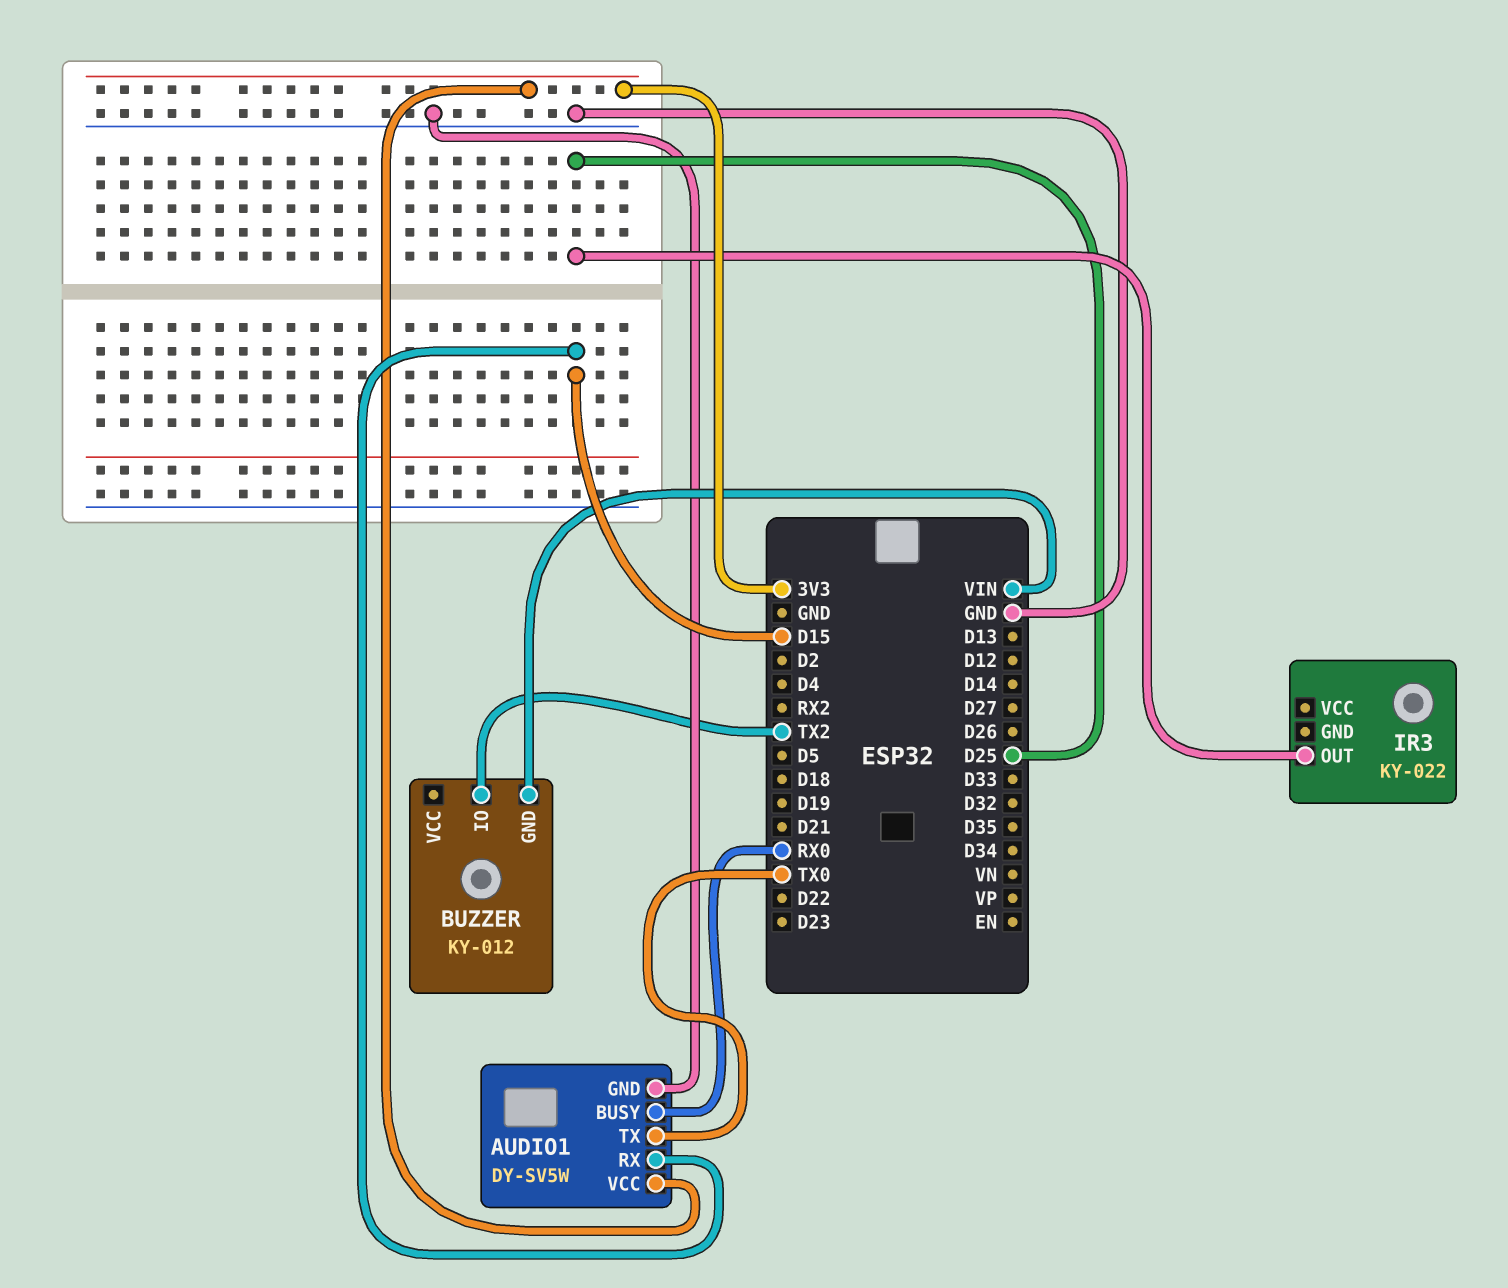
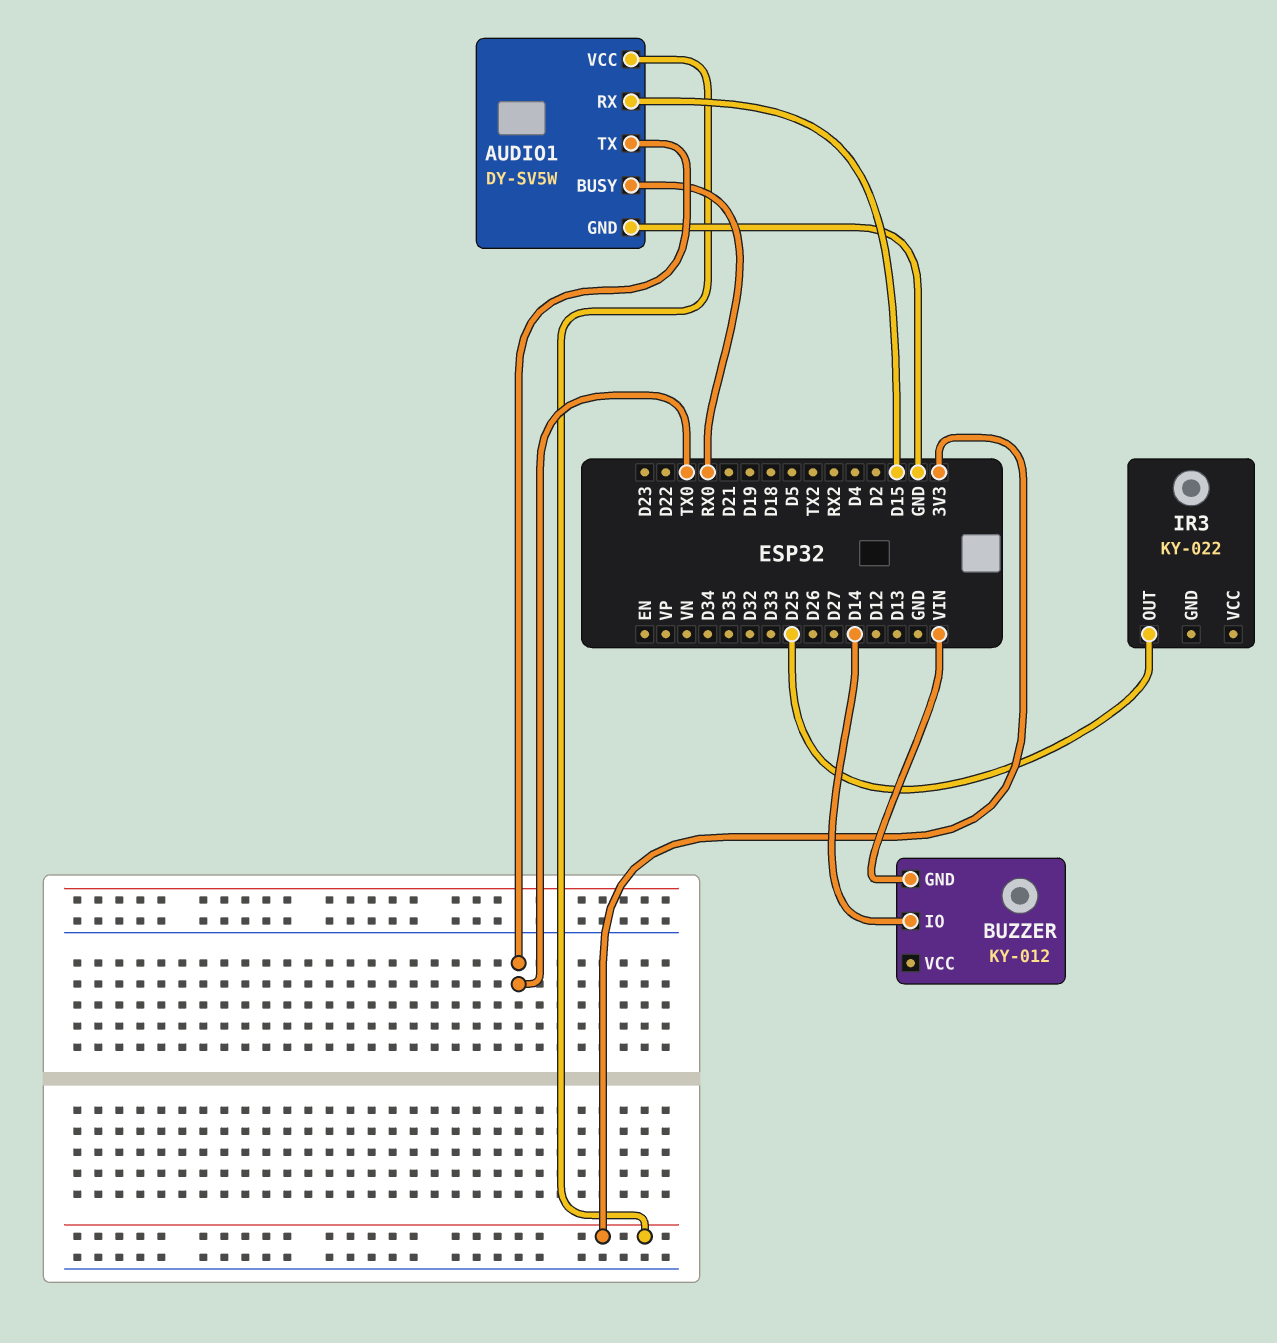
BUZZER pin IO: TX2 -> D14

